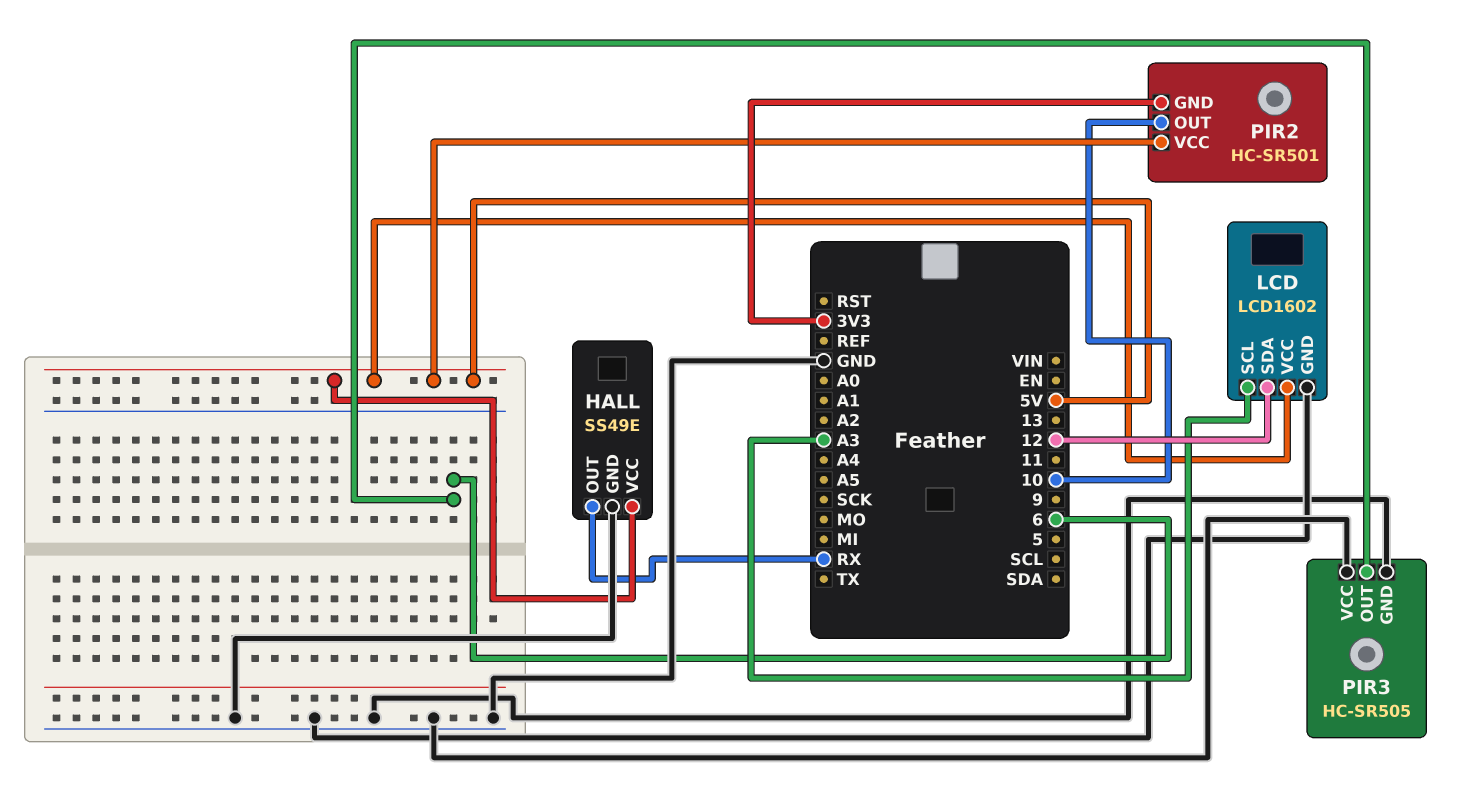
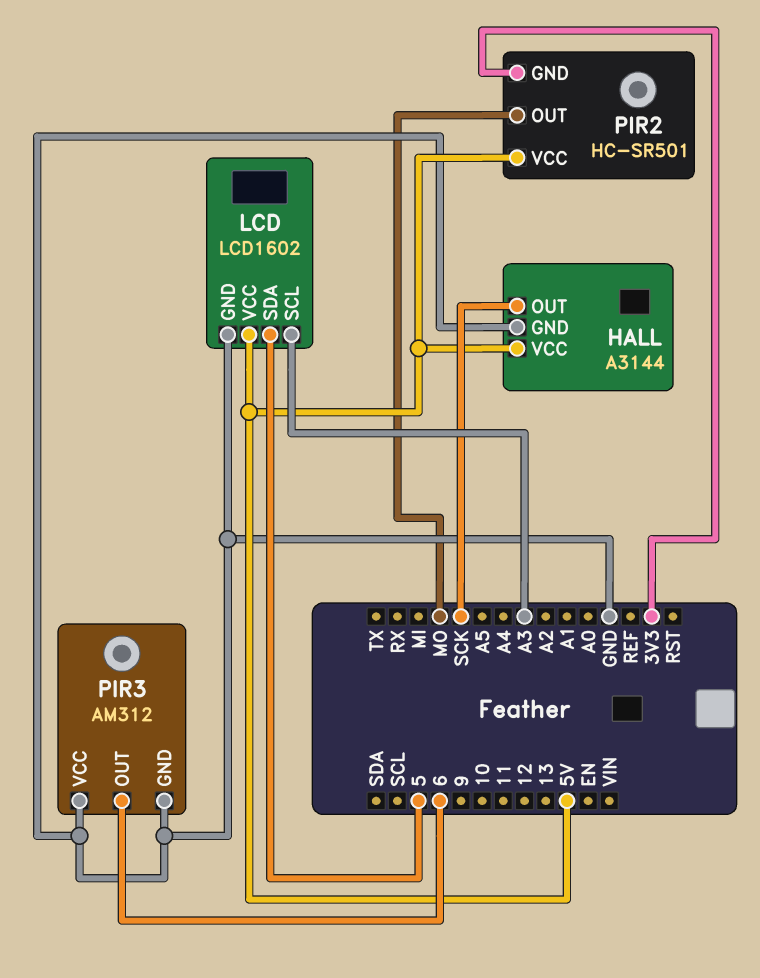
HALL: SS49E -> A3144
HALL pin OUT: RX -> SCK
LCD pin SDA: 12 -> 5
PIR2 pin OUT: 10 -> MO
PIR3: HC-SR505 -> AM312

